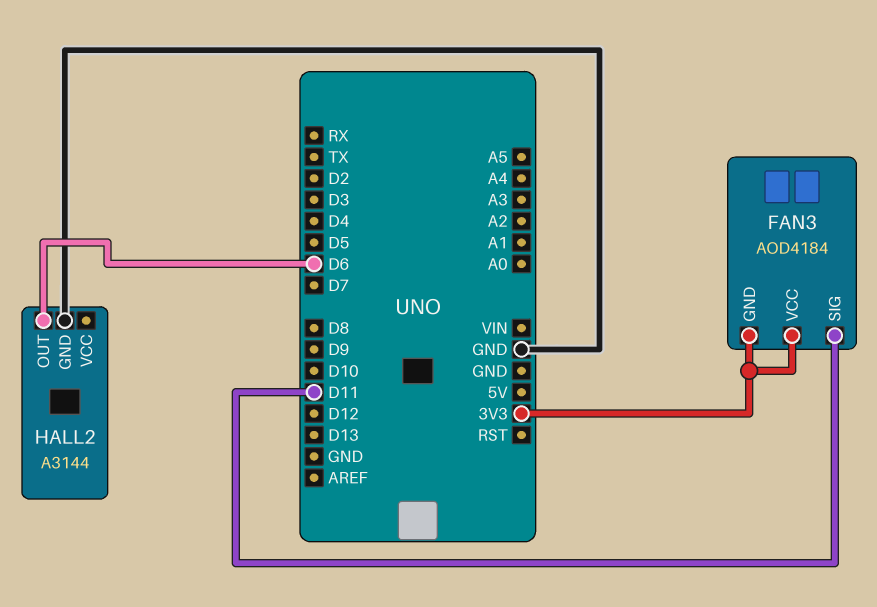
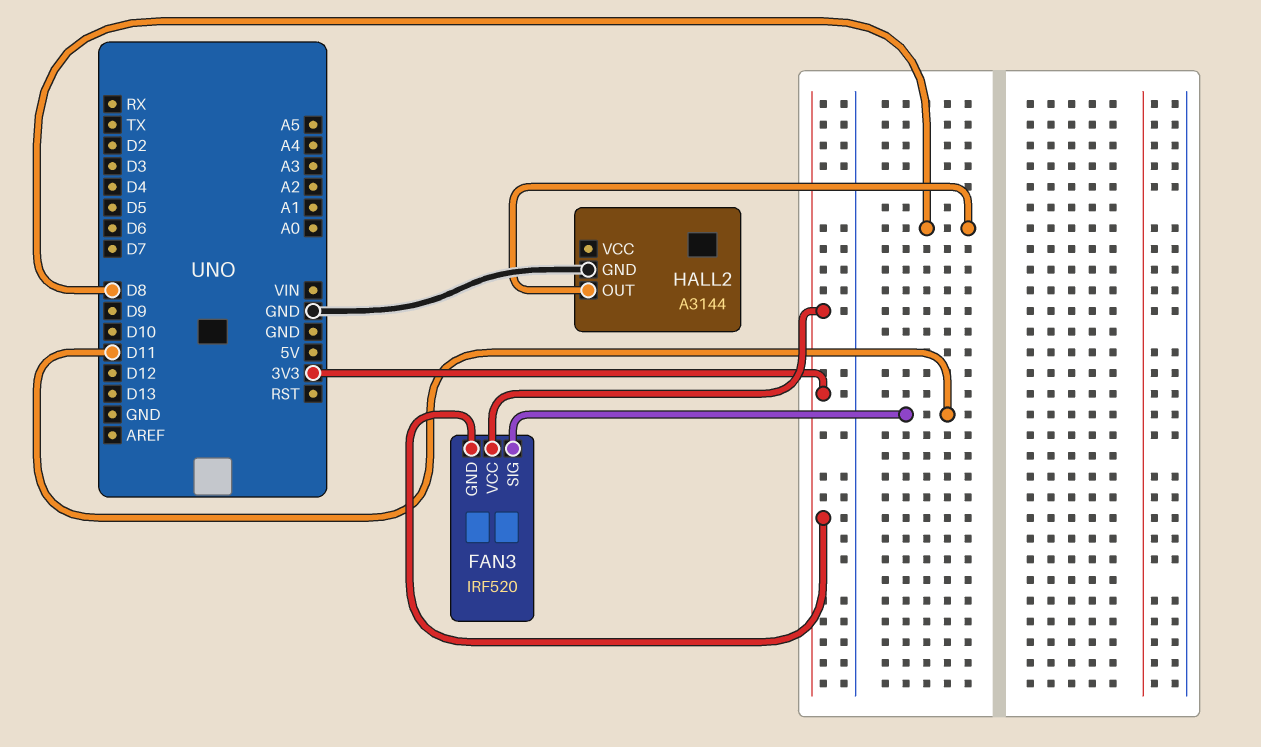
FAN3: AOD4184 -> IRF520
HALL2 pin OUT: D6 -> D8

